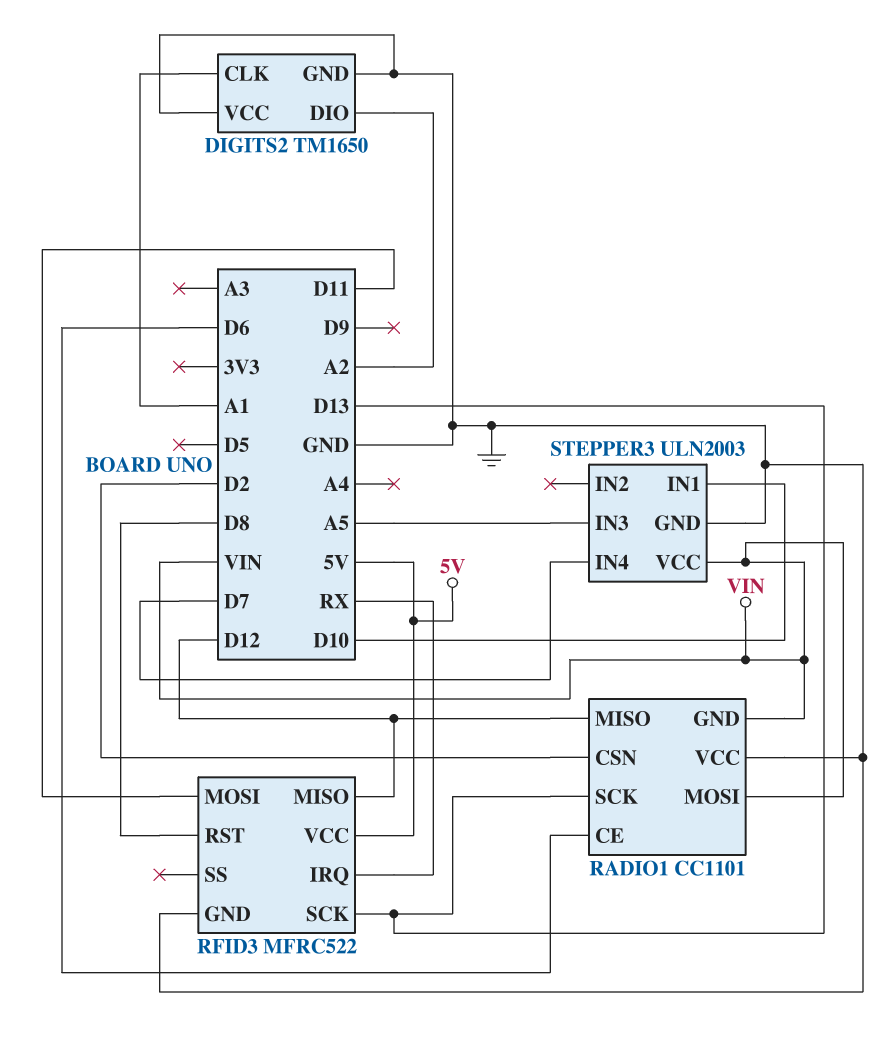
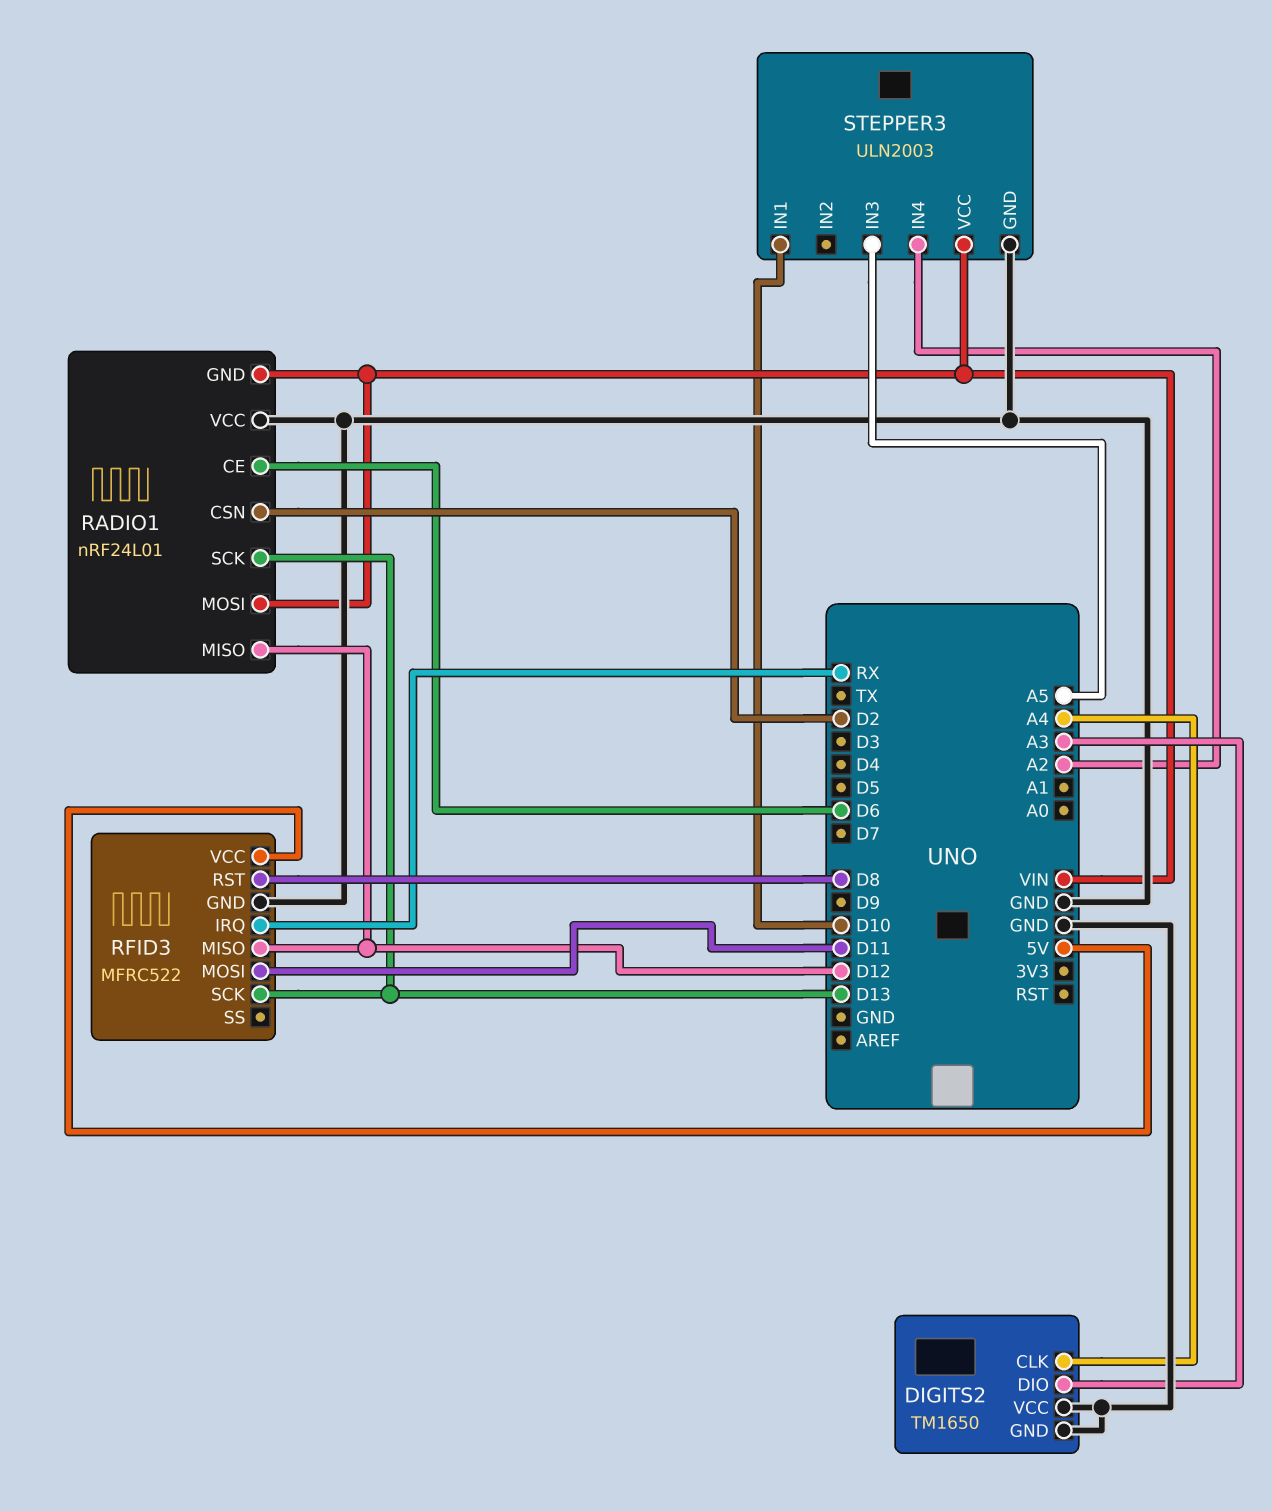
DIGITS2 pin CLK: A1 -> A4
DIGITS2 pin DIO: A2 -> A3
RADIO1: CC1101 -> nRF24L01
STEPPER3 pin IN4: D7 -> A2

